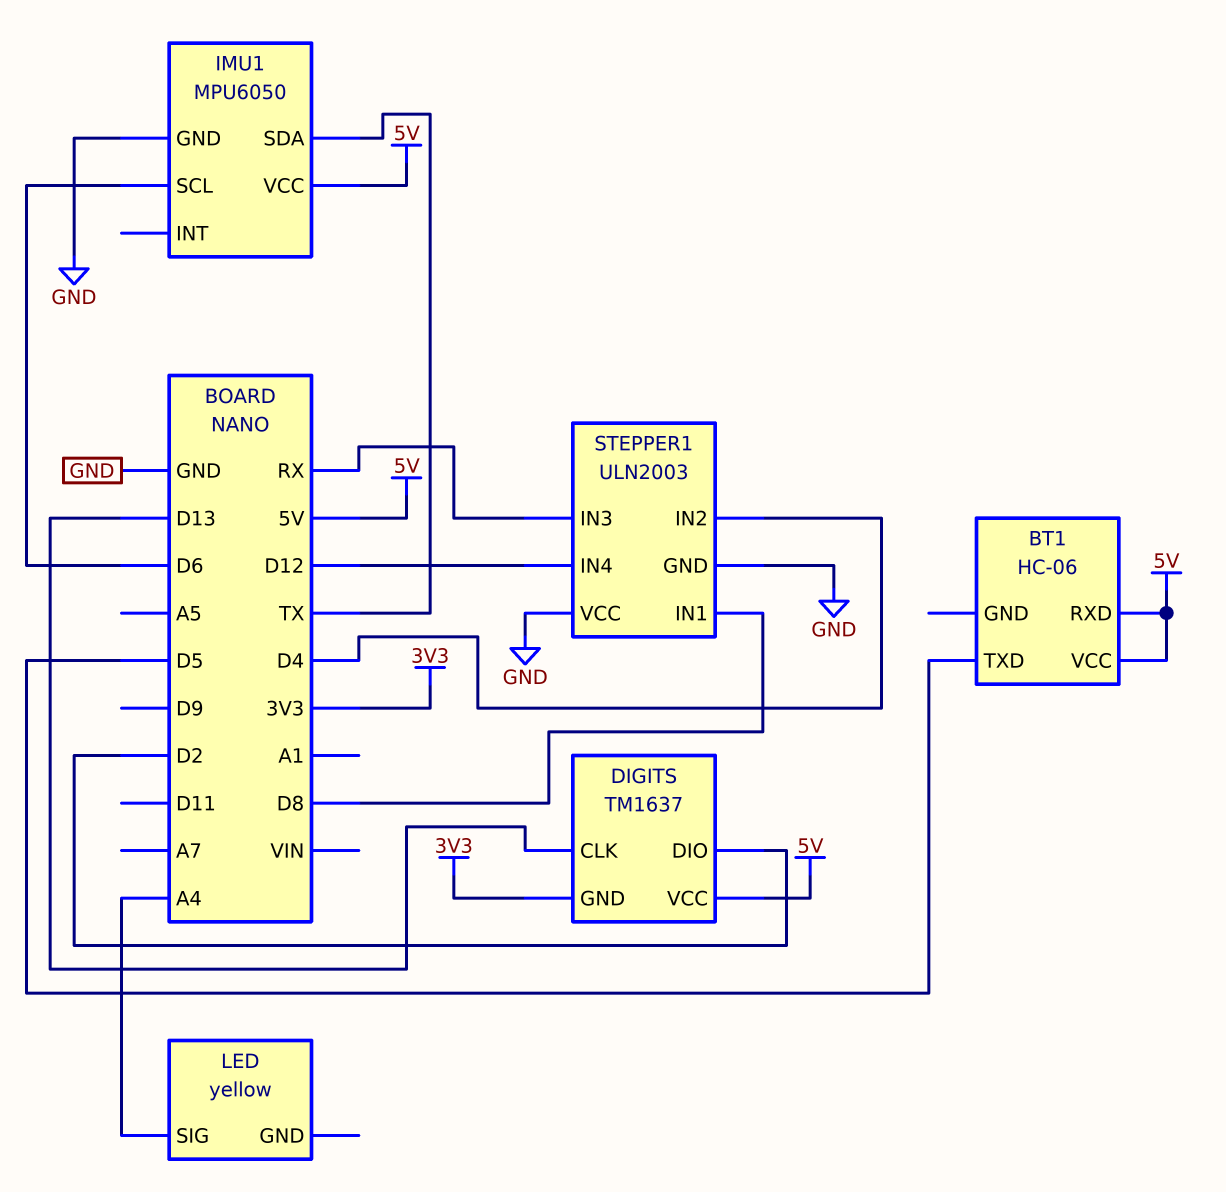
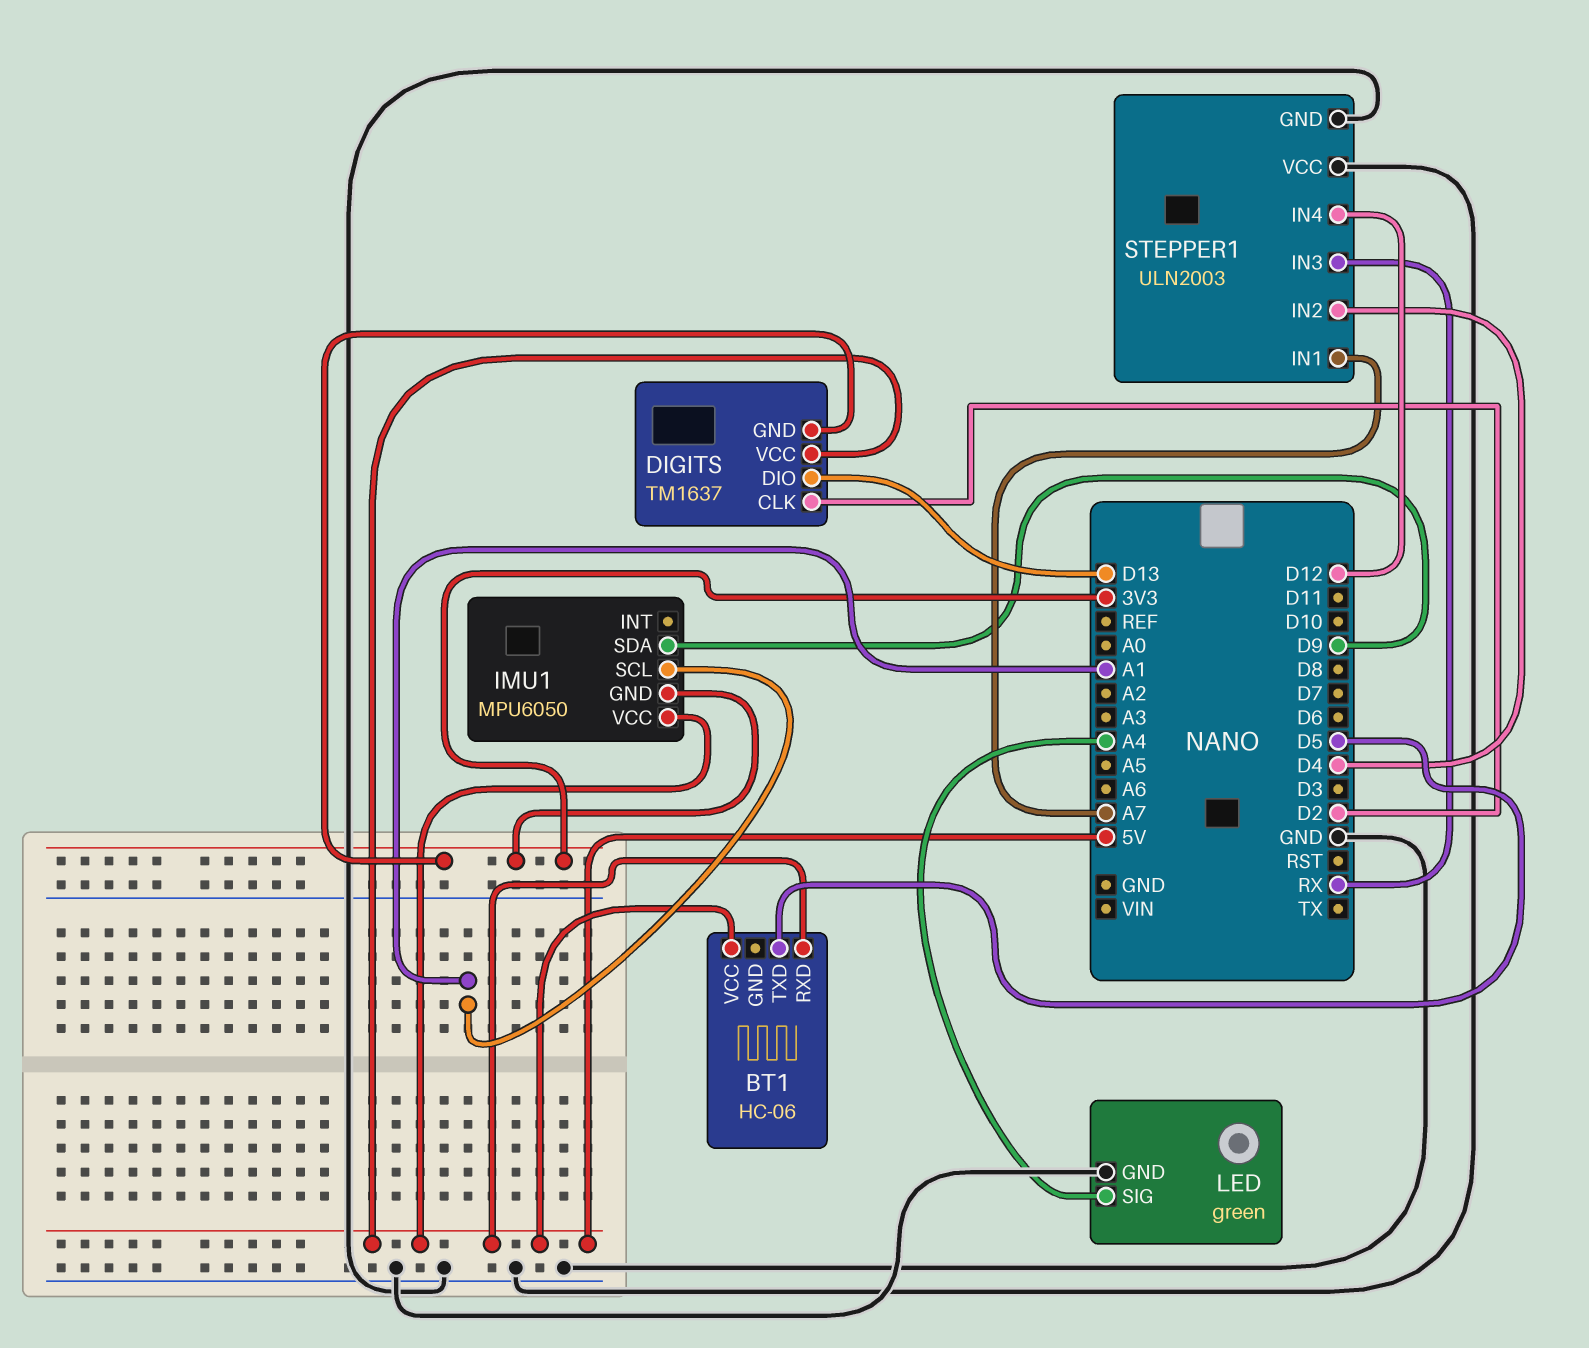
DIGITS pin CLK: D13 -> D2
DIGITS pin DIO: D2 -> D13
IMU1 pin GND: GND -> 3V3
IMU1 pin SCL: D6 -> A1
IMU1 pin SDA: TX -> D9
LED: yellow -> green
LED pin GND: none -> GND
STEPPER1 pin IN1: D8 -> A7

